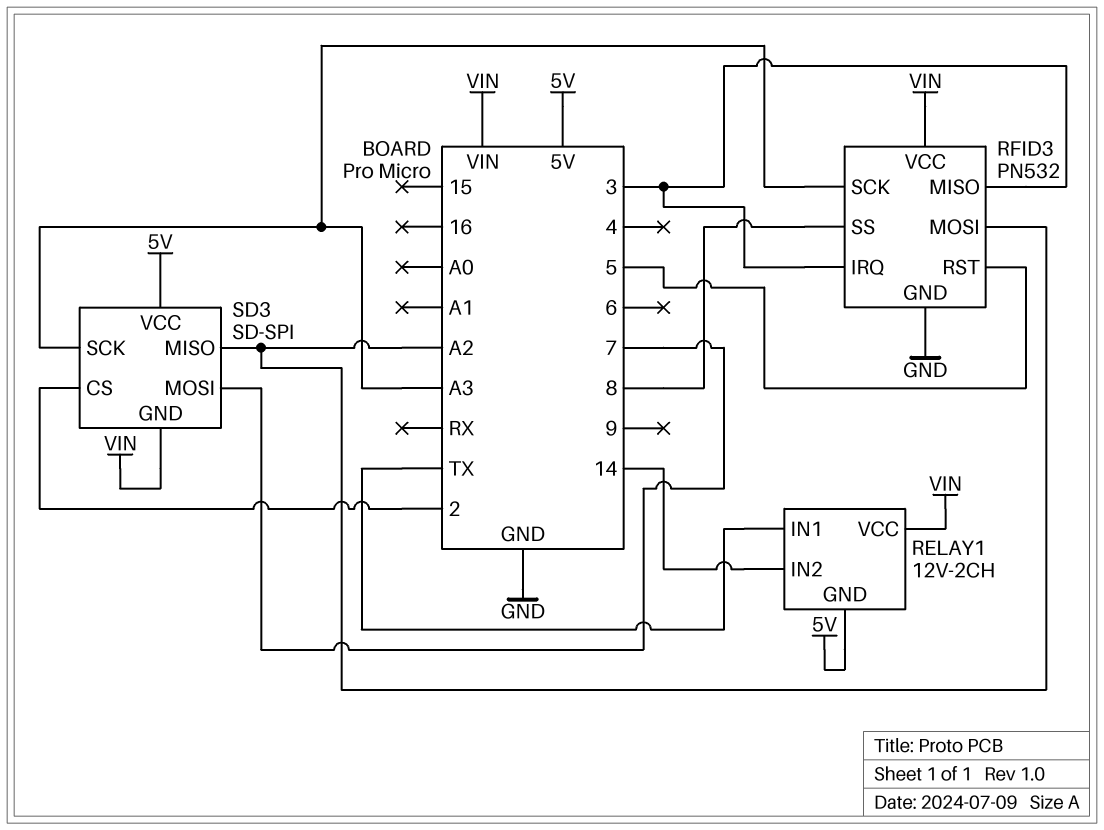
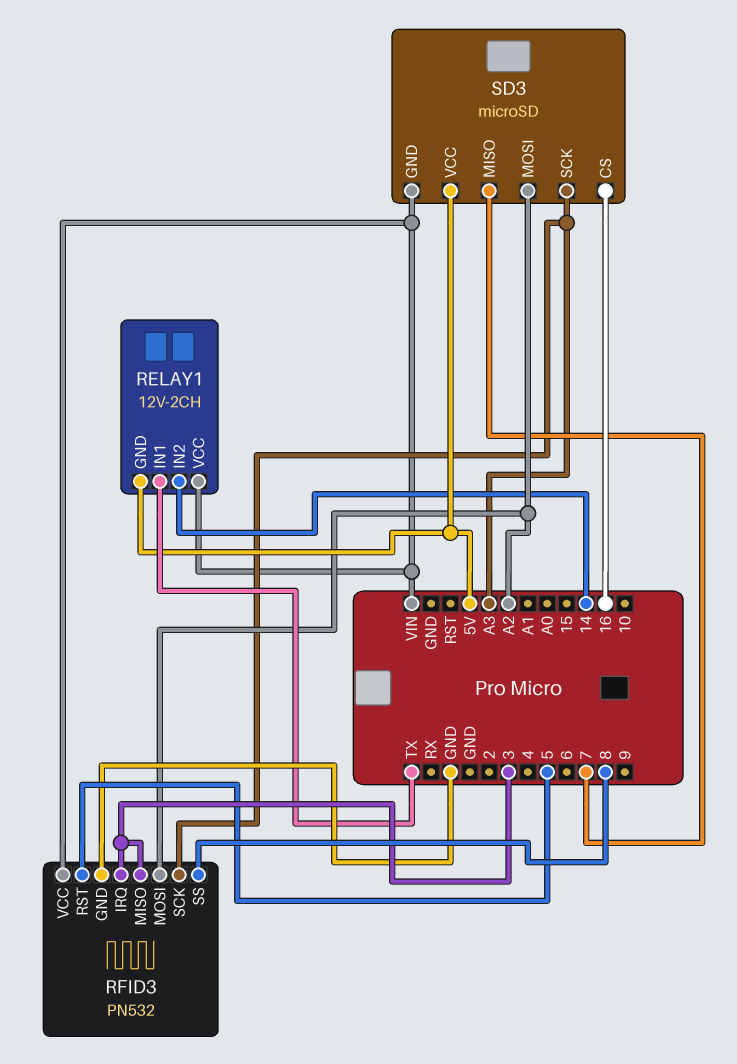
SD3: SD-SPI -> microSD
SD3 pin CS: 2 -> 16
SD3 pin MISO: A2 -> 7
SD3 pin MOSI: 7 -> A2

